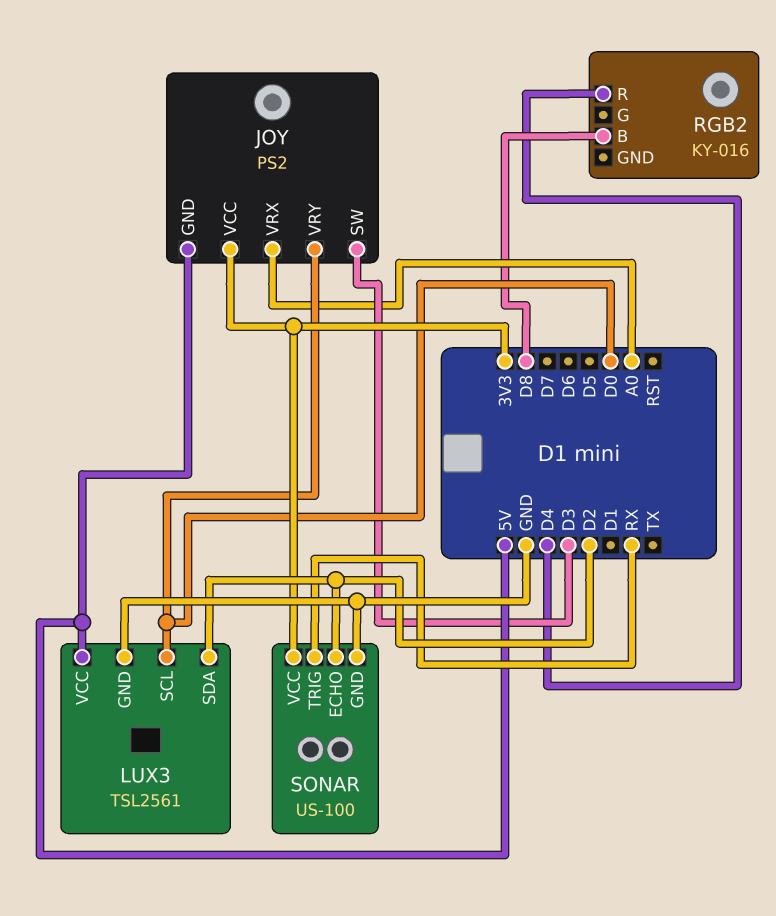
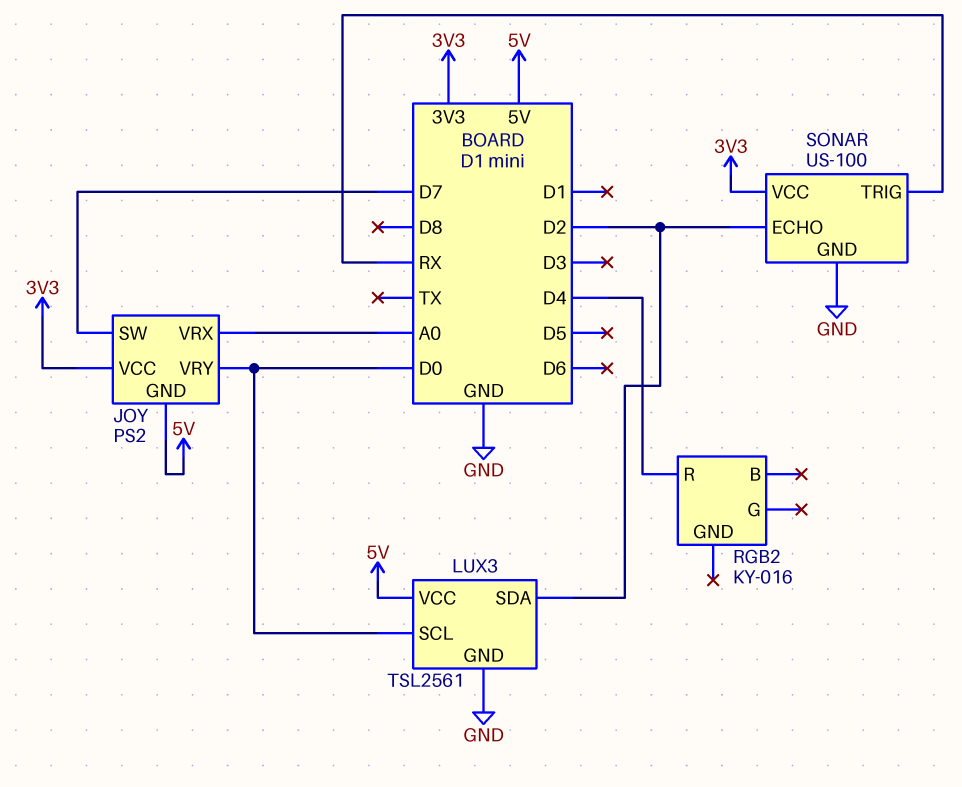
JOY pin SW: D3 -> D7
RGB2 pin B: D8 -> none

